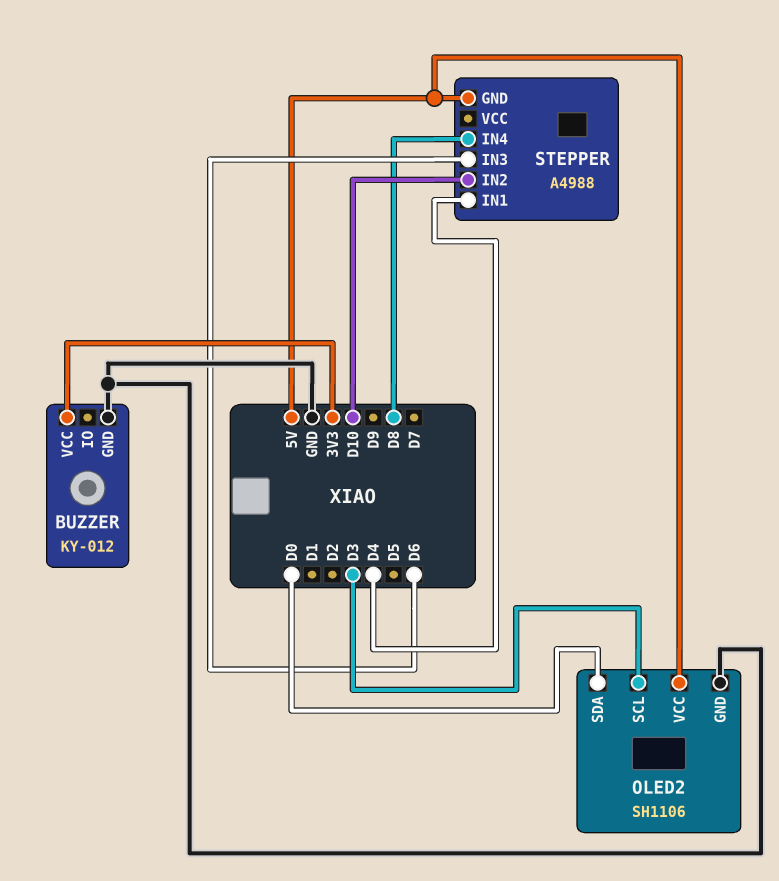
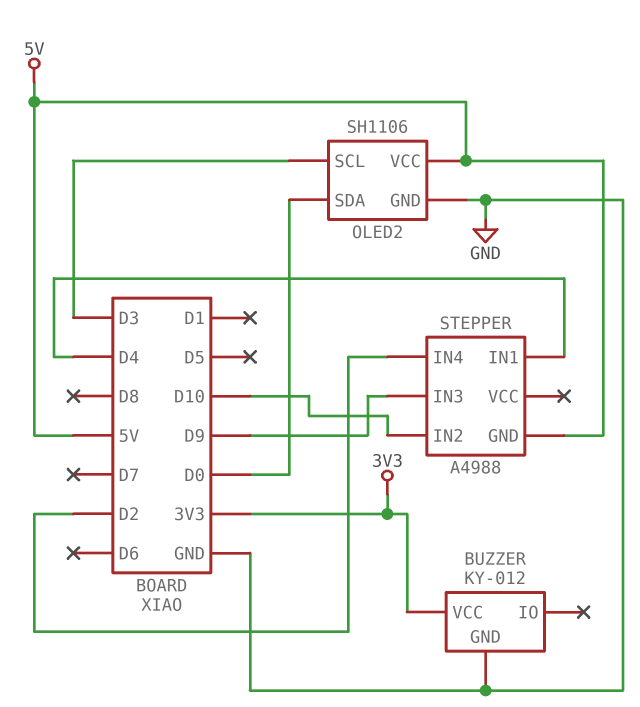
STEPPER pin IN3: D6 -> D9
STEPPER pin IN4: D8 -> D2

